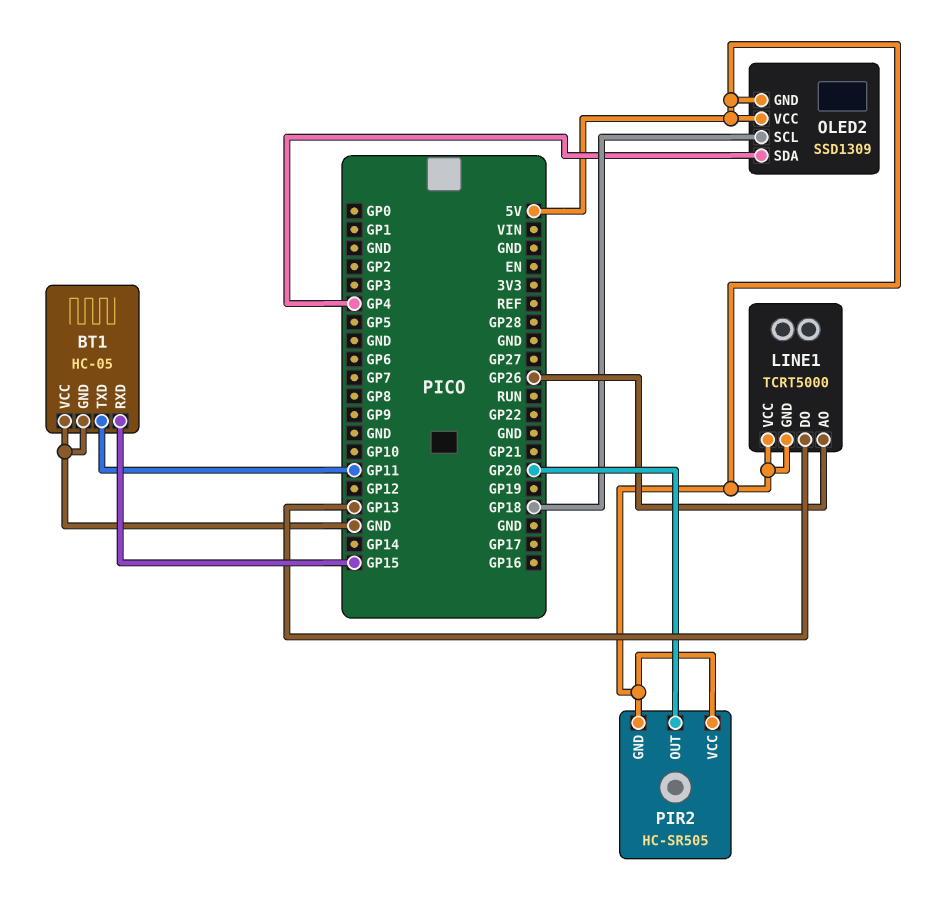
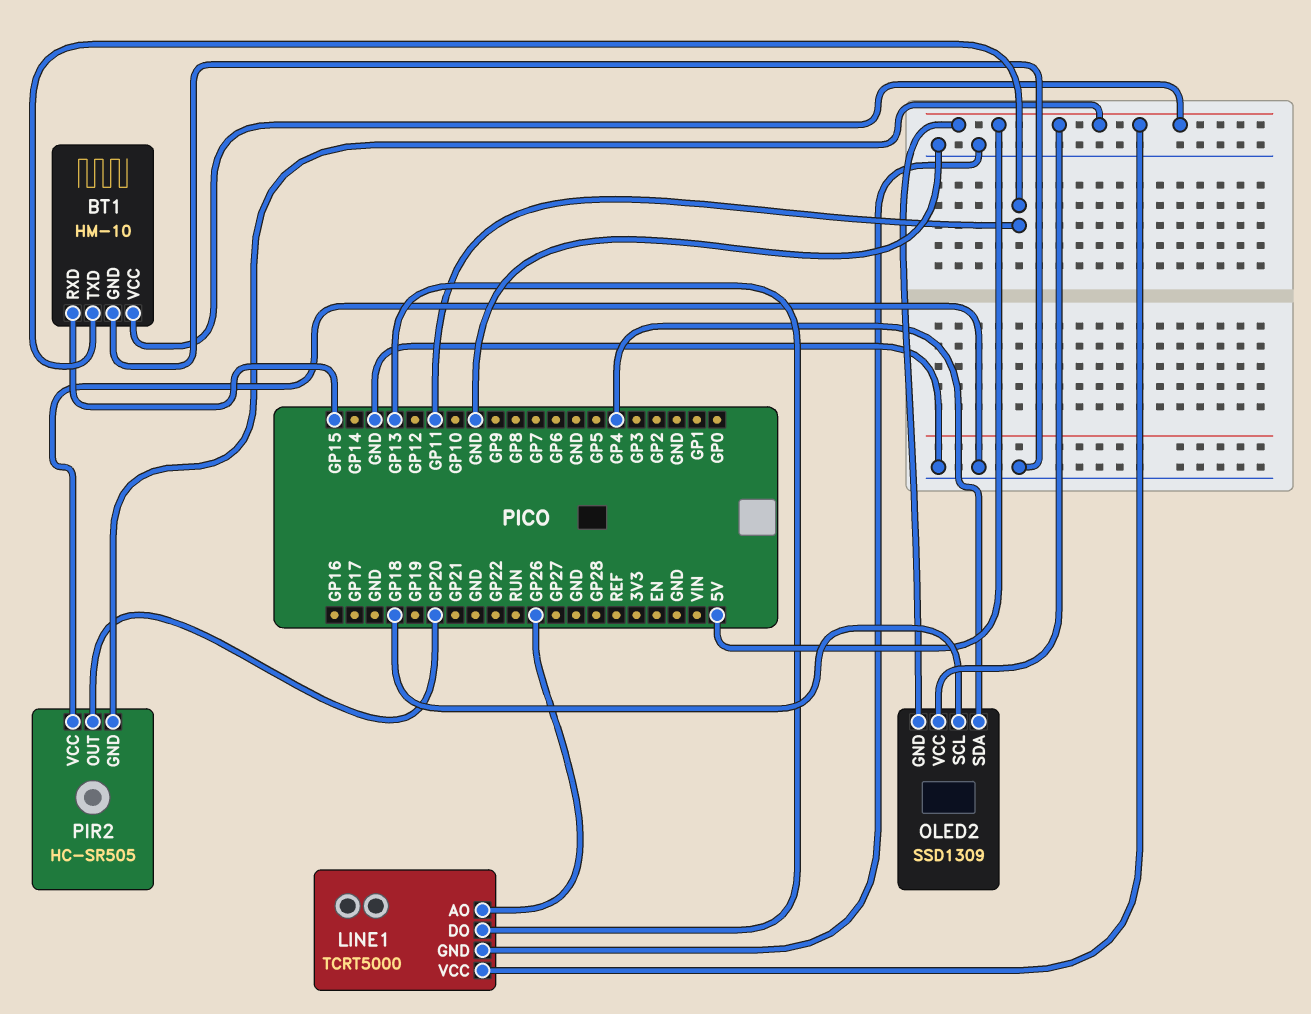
BT1: HC-05 -> HM-10
BT1 pin VCC: GND -> 5V
LINE1 pin GND: 5V -> GND
PIR2 pin VCC: 5V -> GND

